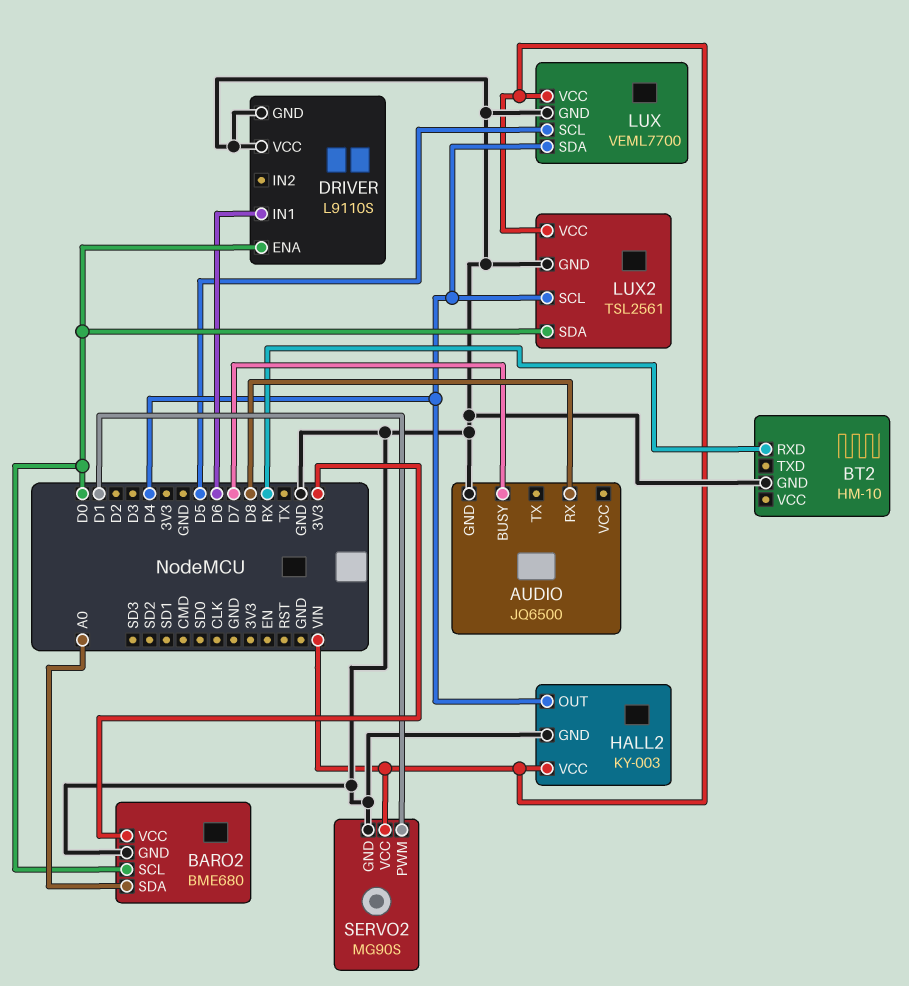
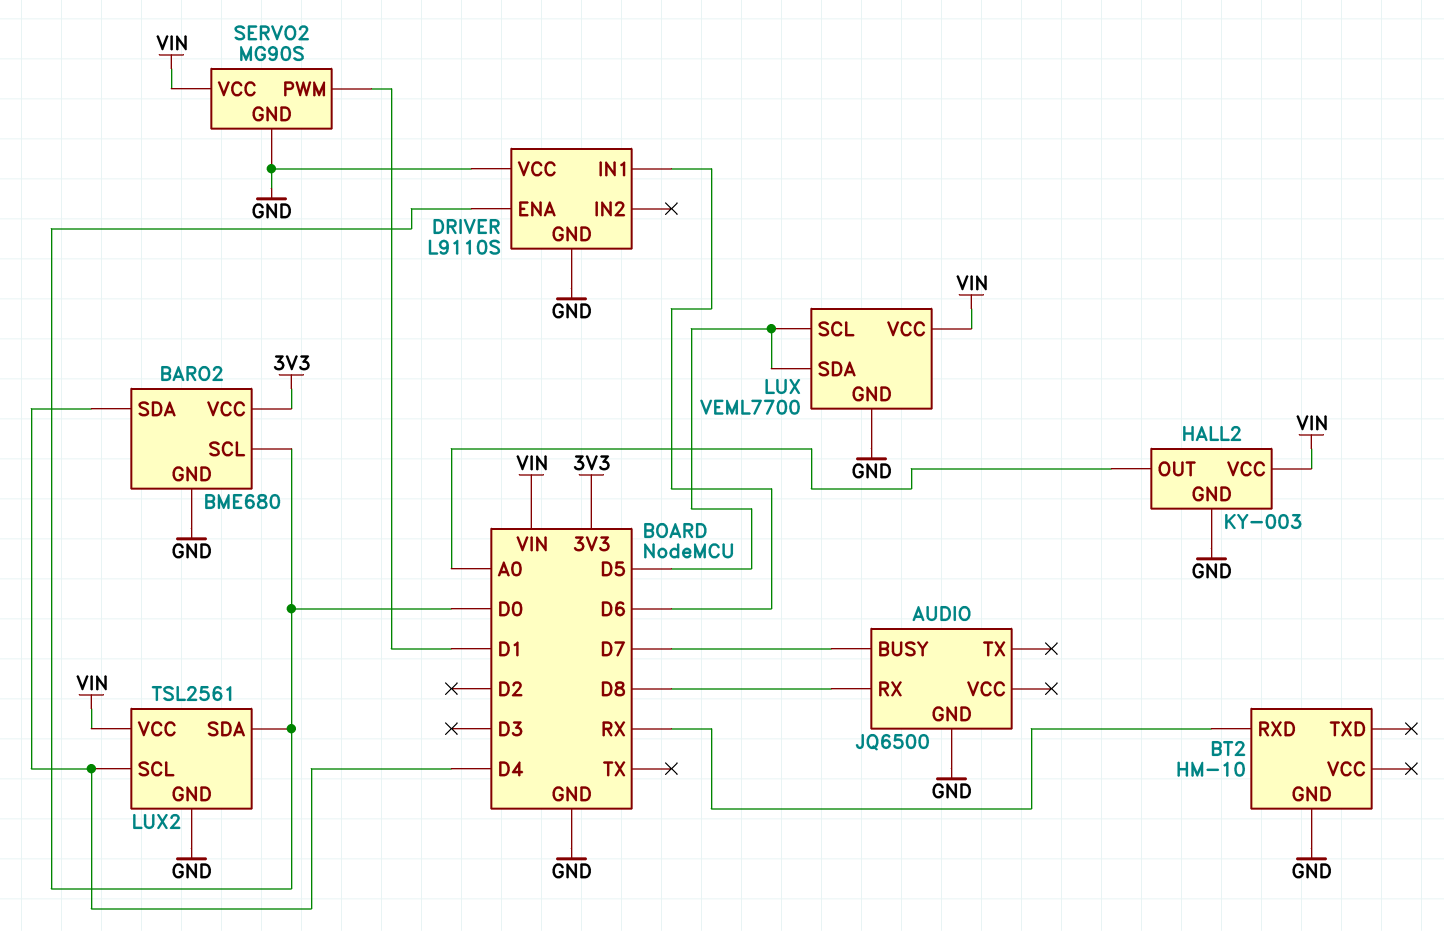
BARO2 pin SDA: A0 -> D4
HALL2 pin OUT: D4 -> A0
LUX pin SDA: D4 -> D5

